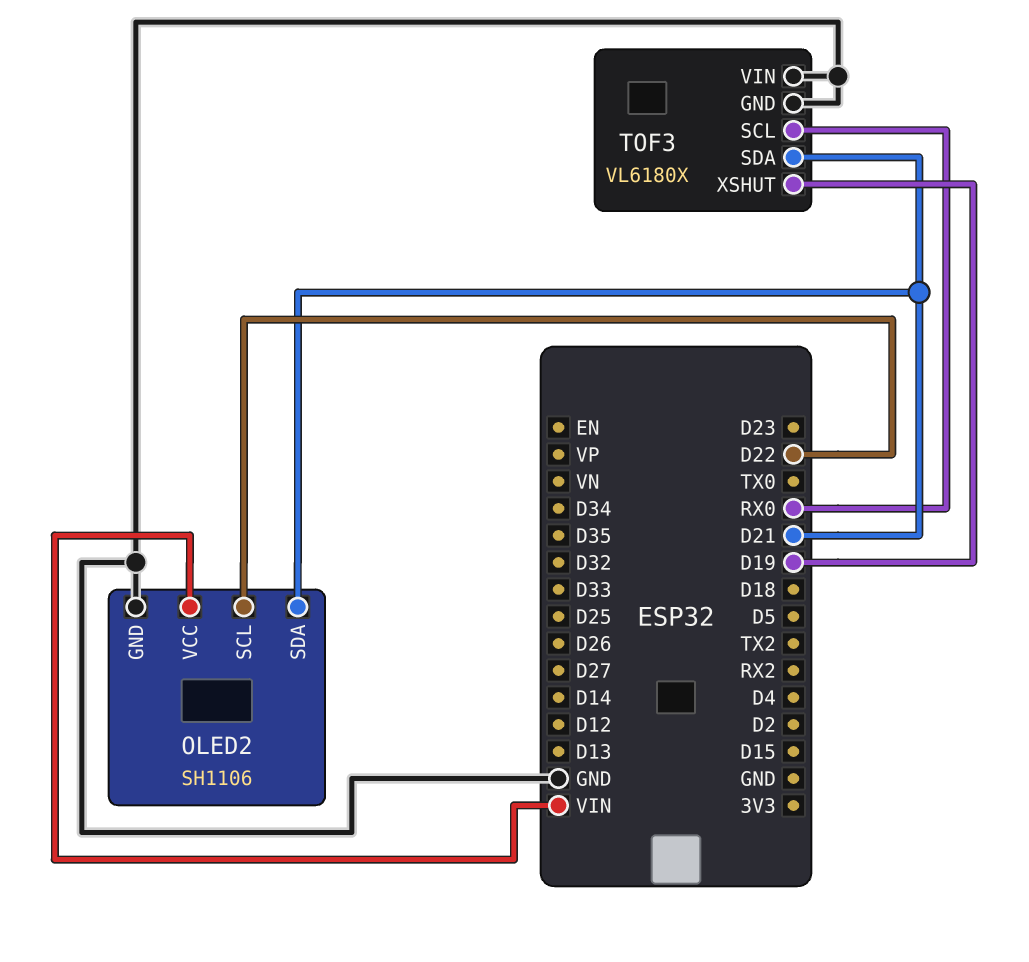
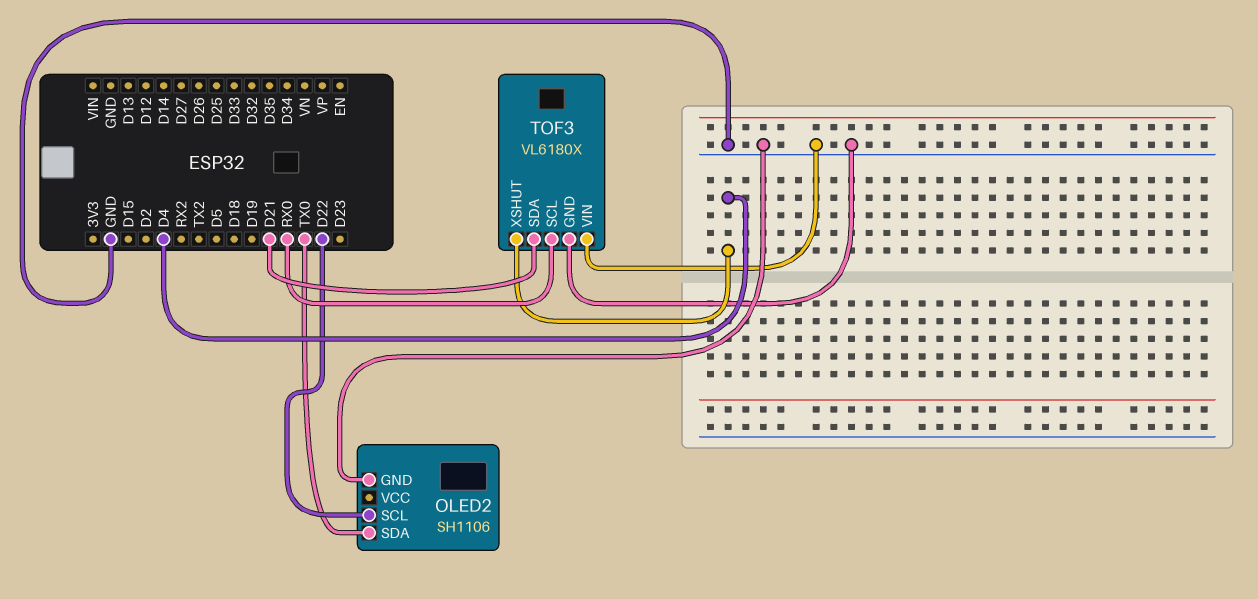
OLED2 pin SDA: D21 -> TX0
OLED2 pin VCC: VIN -> none
TOF3 pin XSHUT: D19 -> D4

